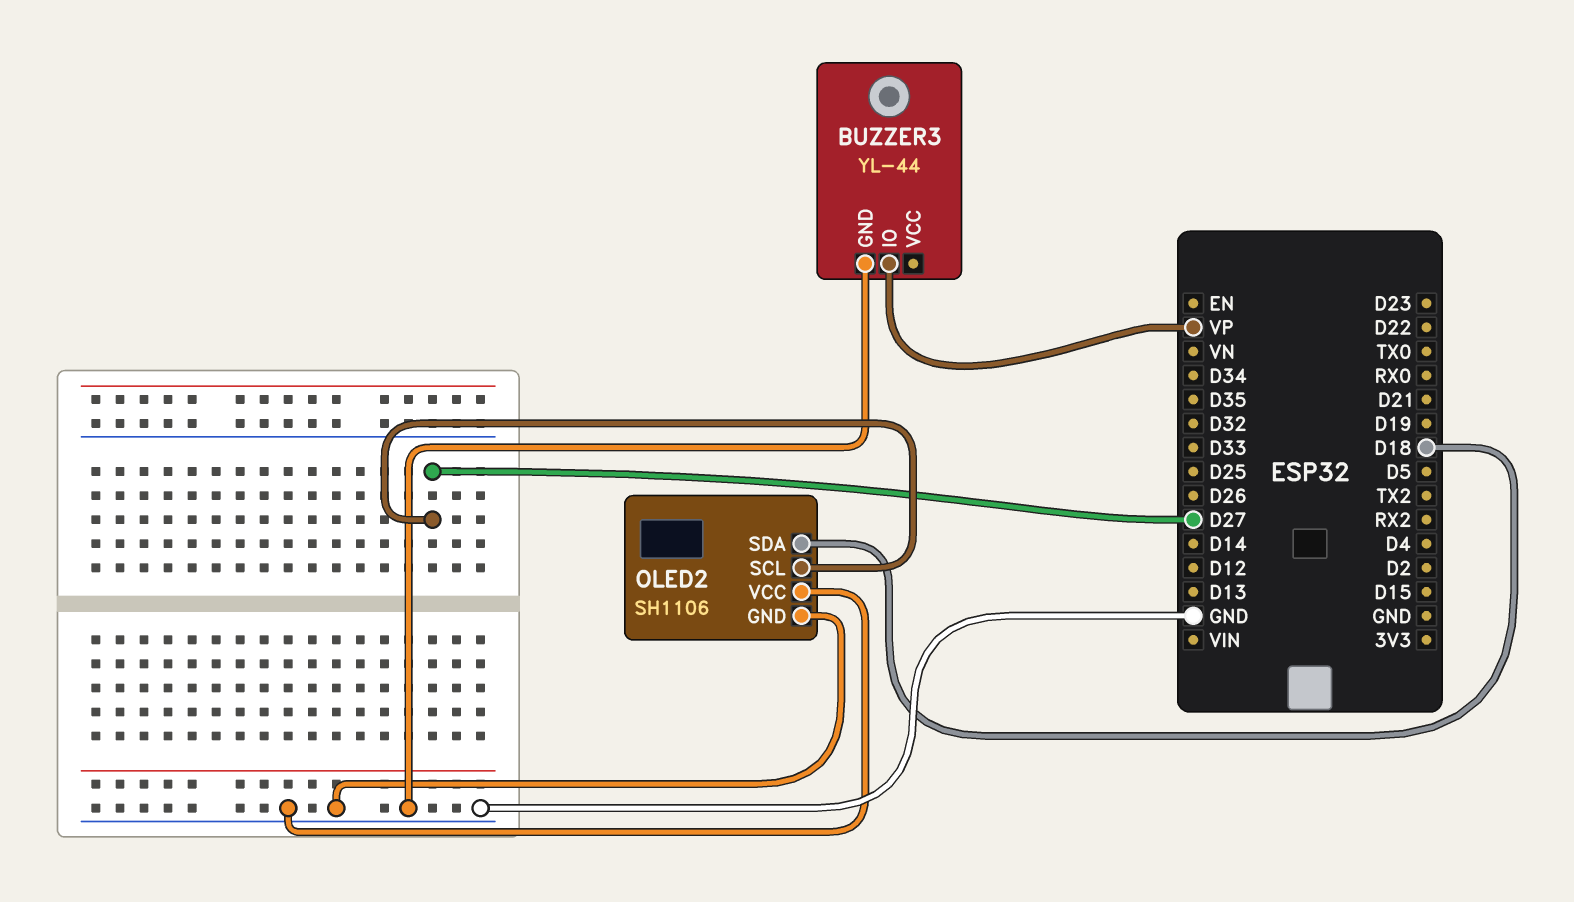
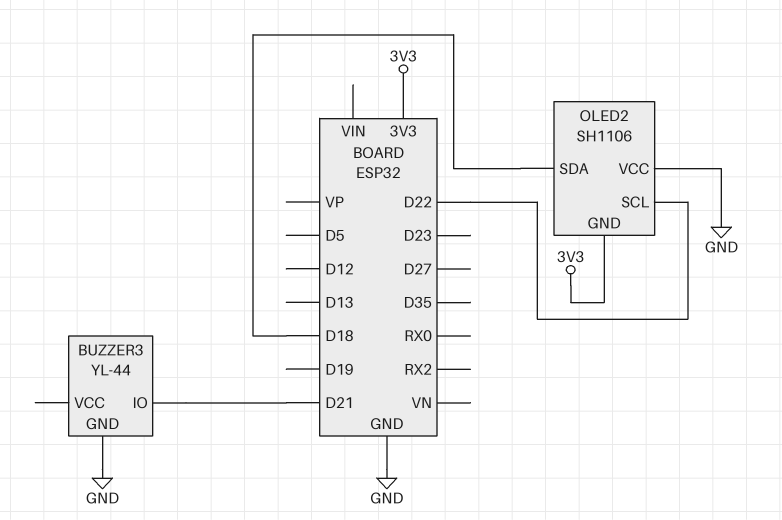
BUZZER3 pin IO: VP -> D21
OLED2 pin GND: GND -> 3V3
OLED2 pin SCL: D27 -> D22

